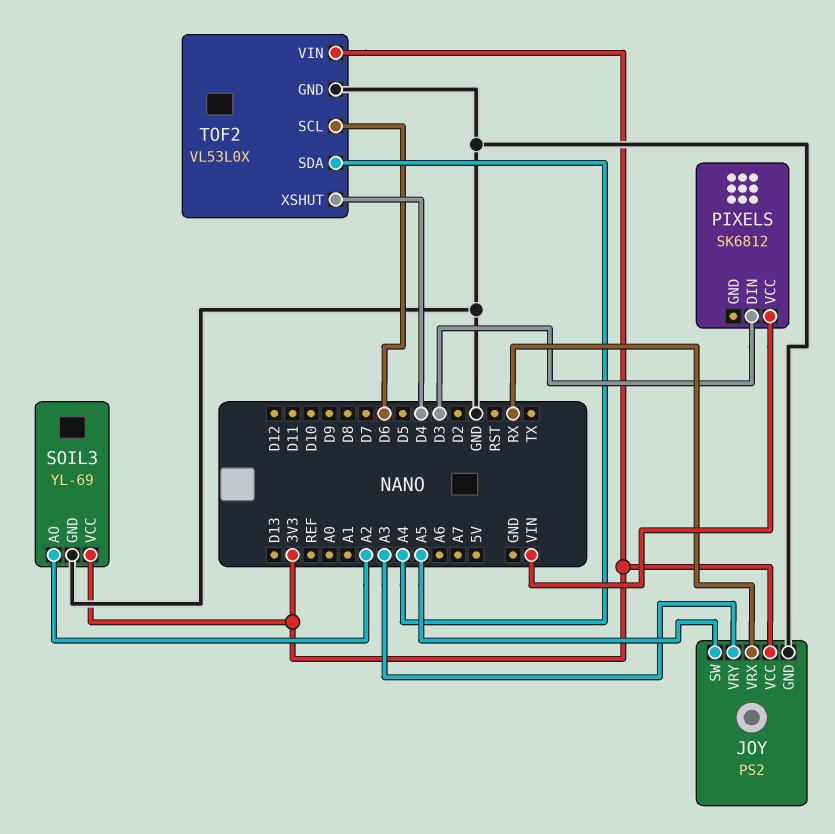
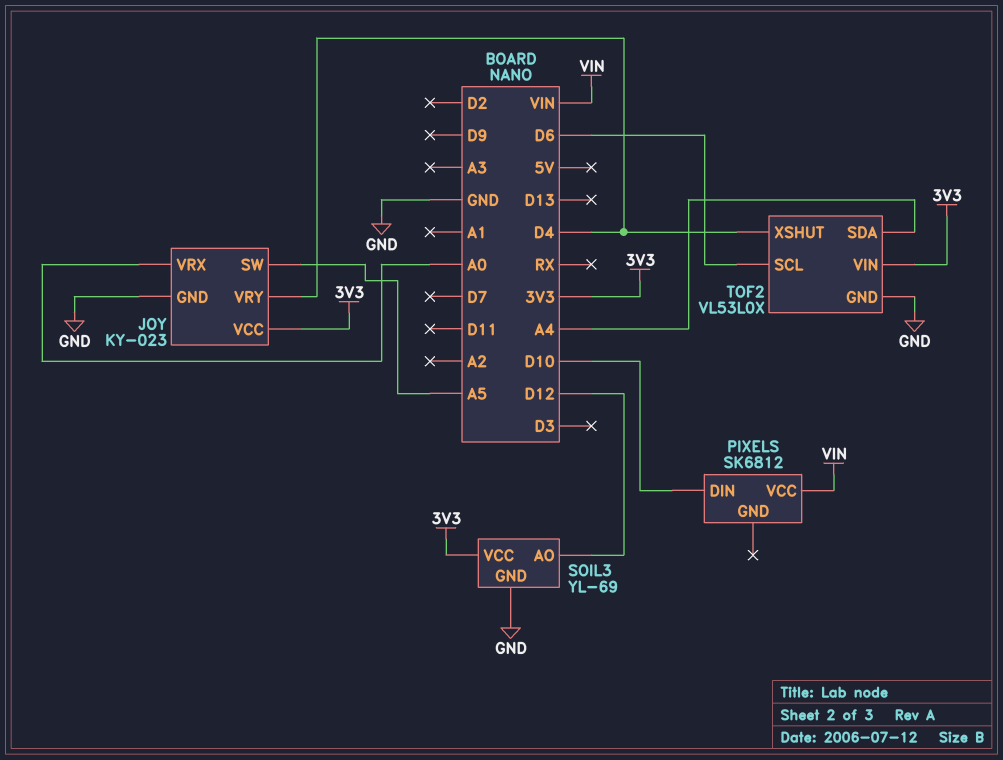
JOY: PS2 -> KY-023
JOY pin VRX: RX -> A0
JOY pin VRY: A3 -> D4
PIXELS pin DIN: D3 -> D10
SOIL3 pin AO: A2 -> D12

